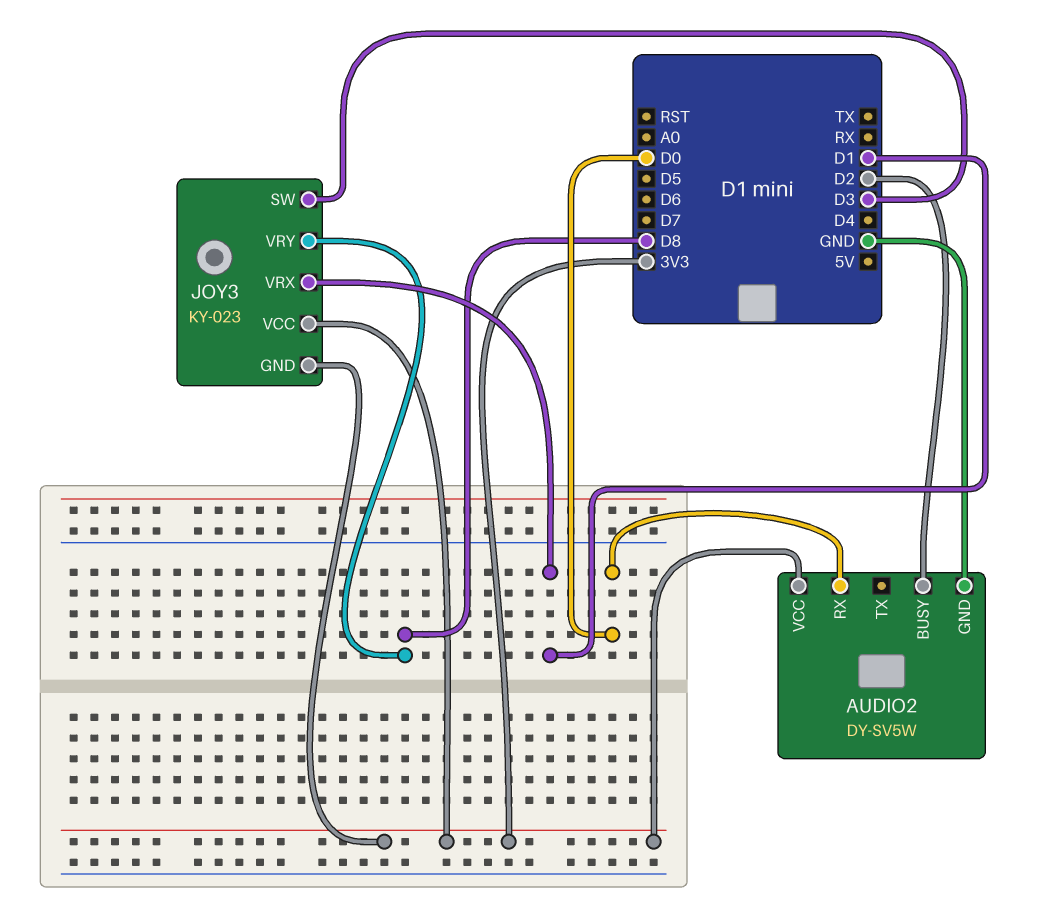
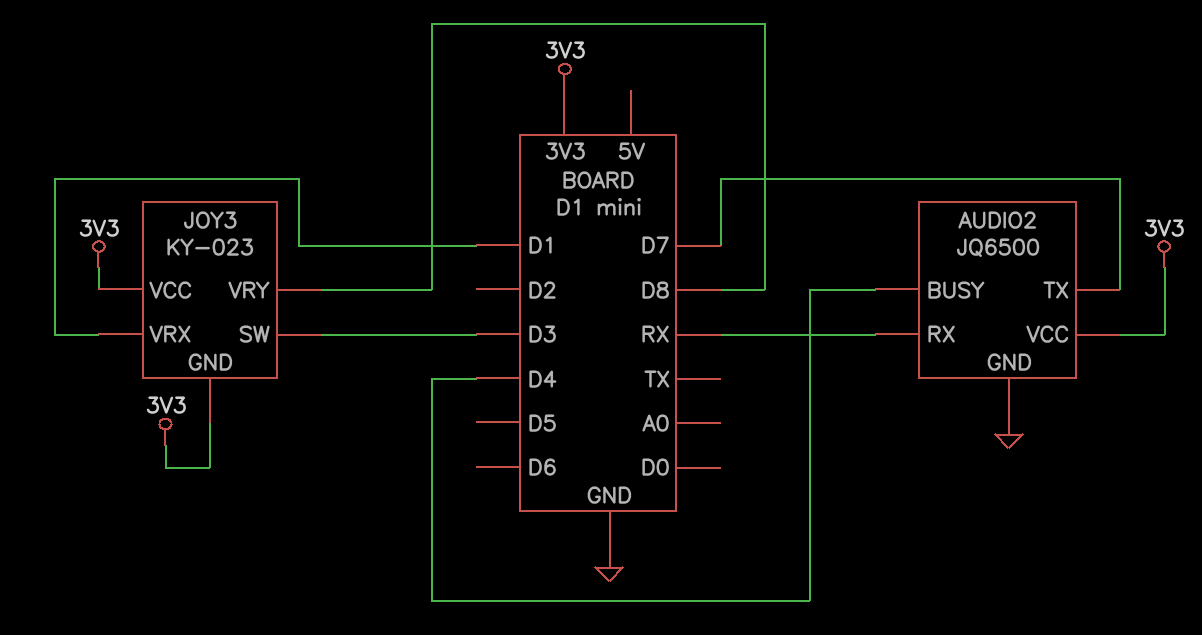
AUDIO2: DY-SV5W -> JQ6500
AUDIO2 pin BUSY: D2 -> D4
AUDIO2 pin RX: D0 -> RX
AUDIO2 pin TX: none -> D7

